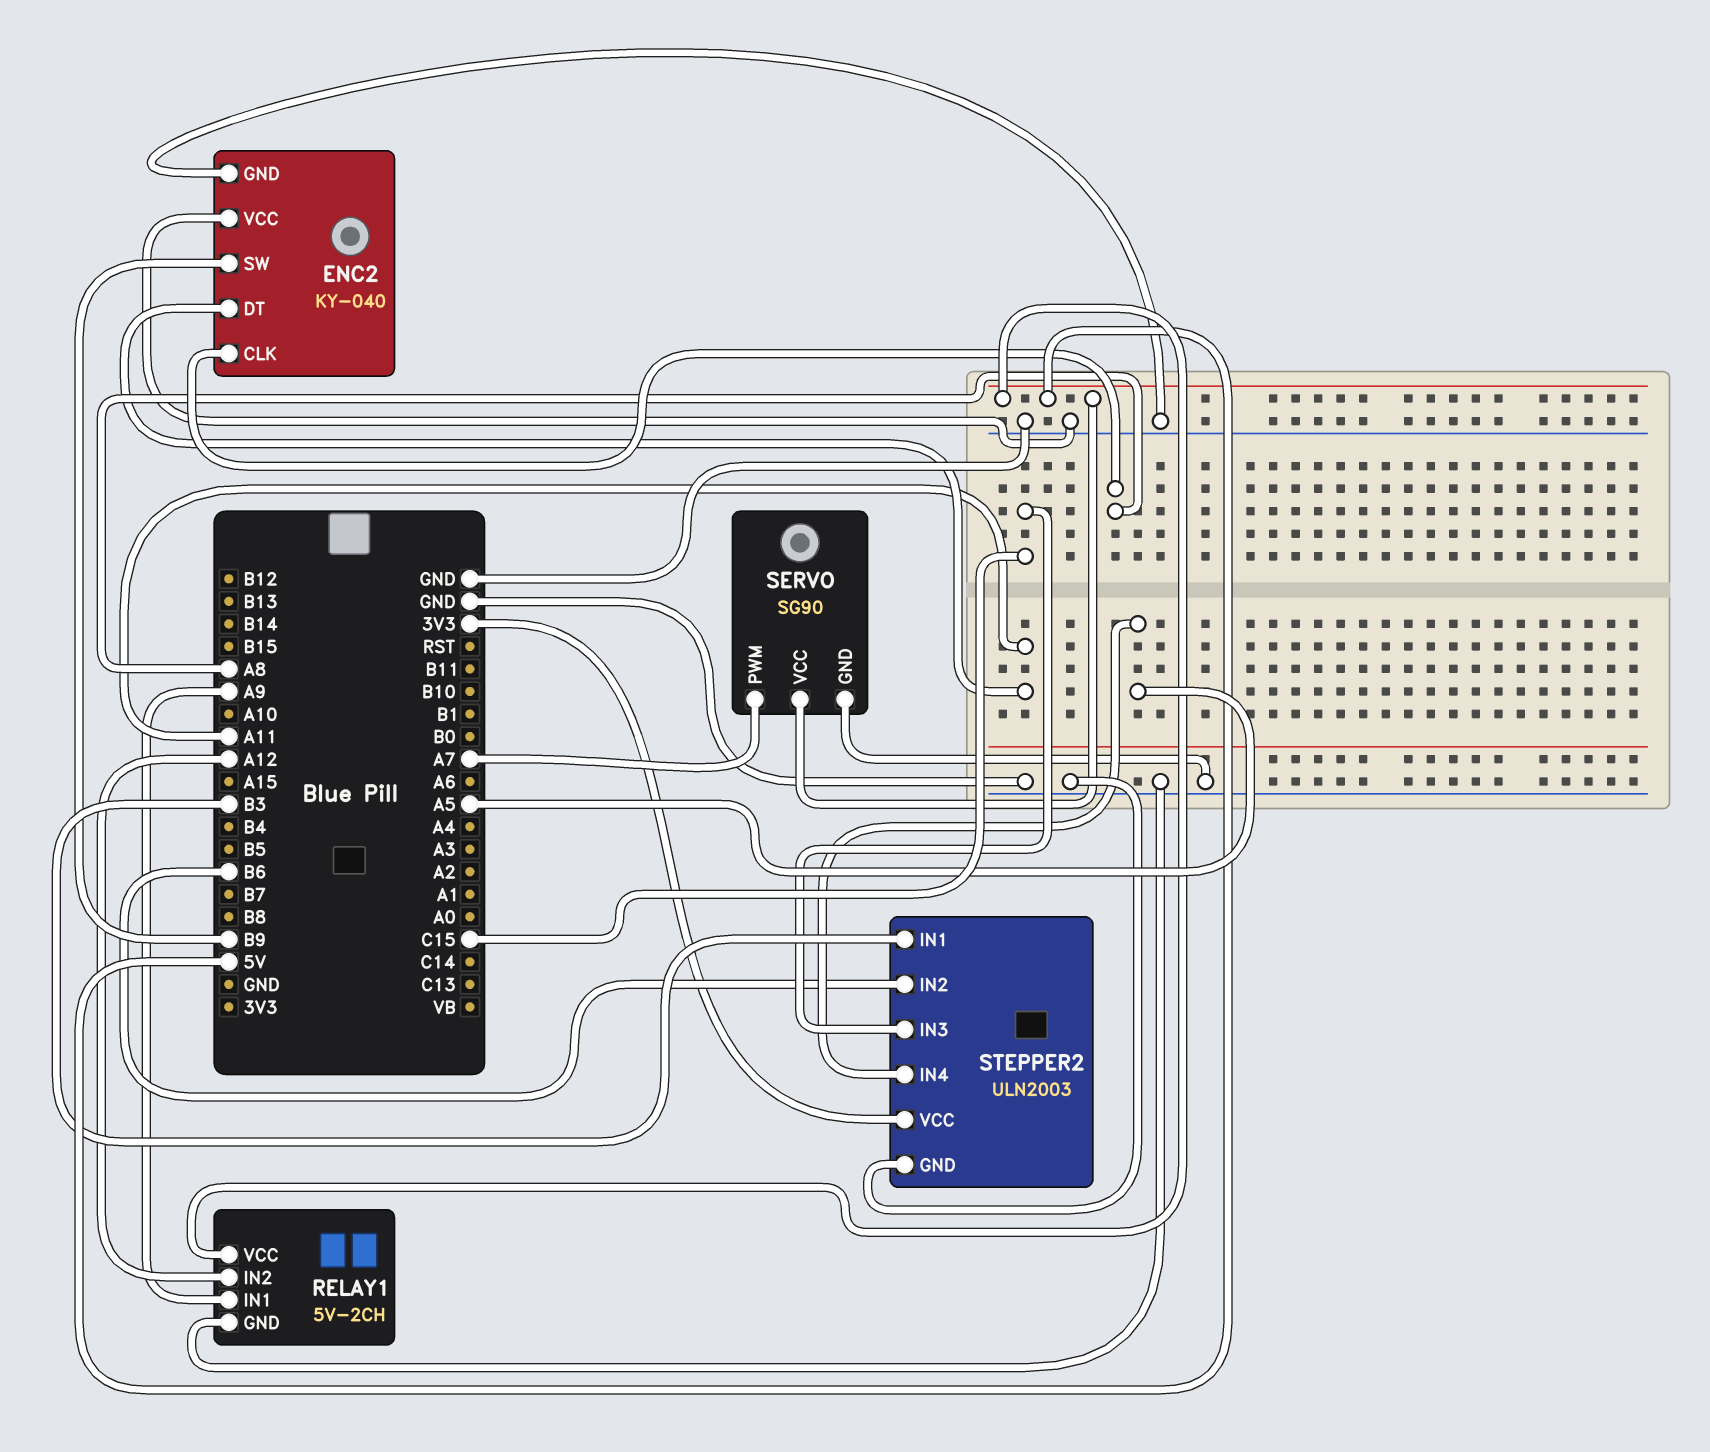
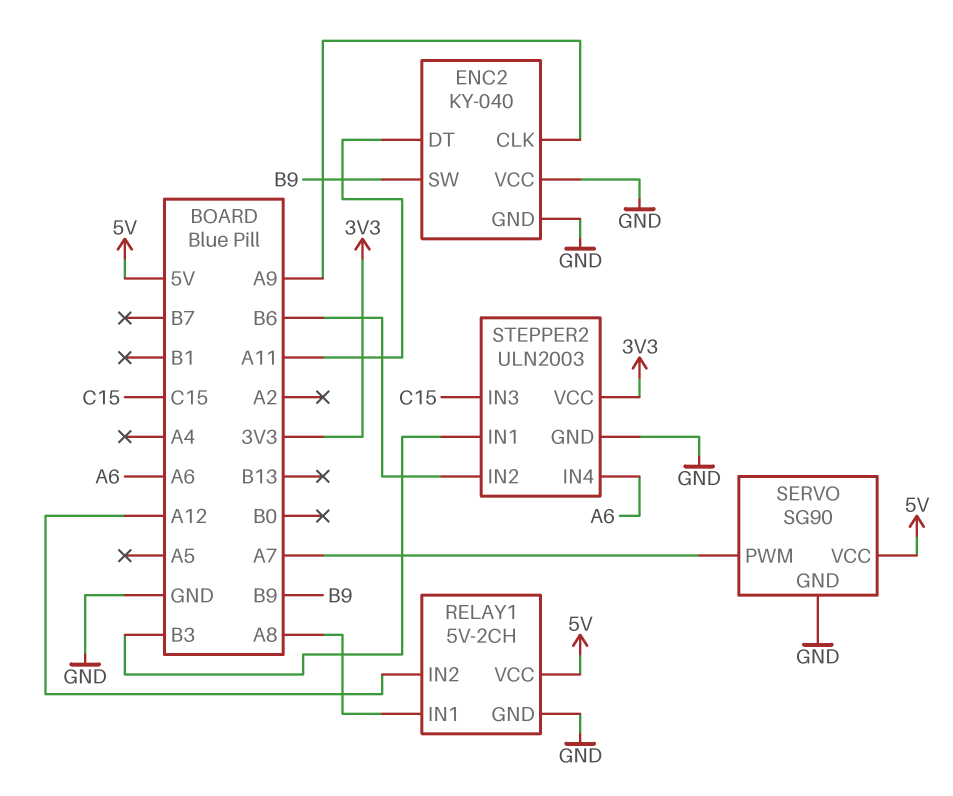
ENC2 pin CLK: A8 -> A9
RELAY1 pin IN1: A9 -> A8
STEPPER2 pin IN4: A5 -> A6

